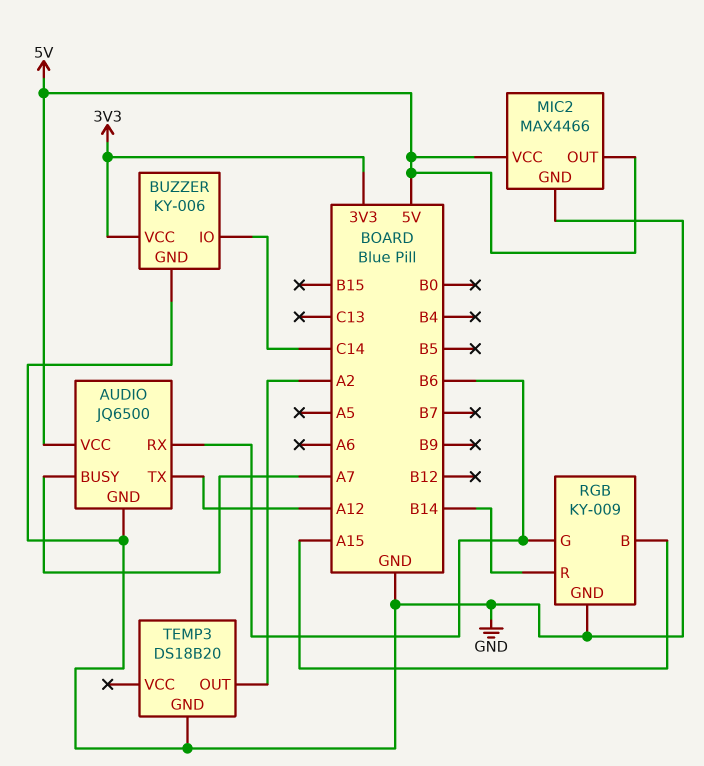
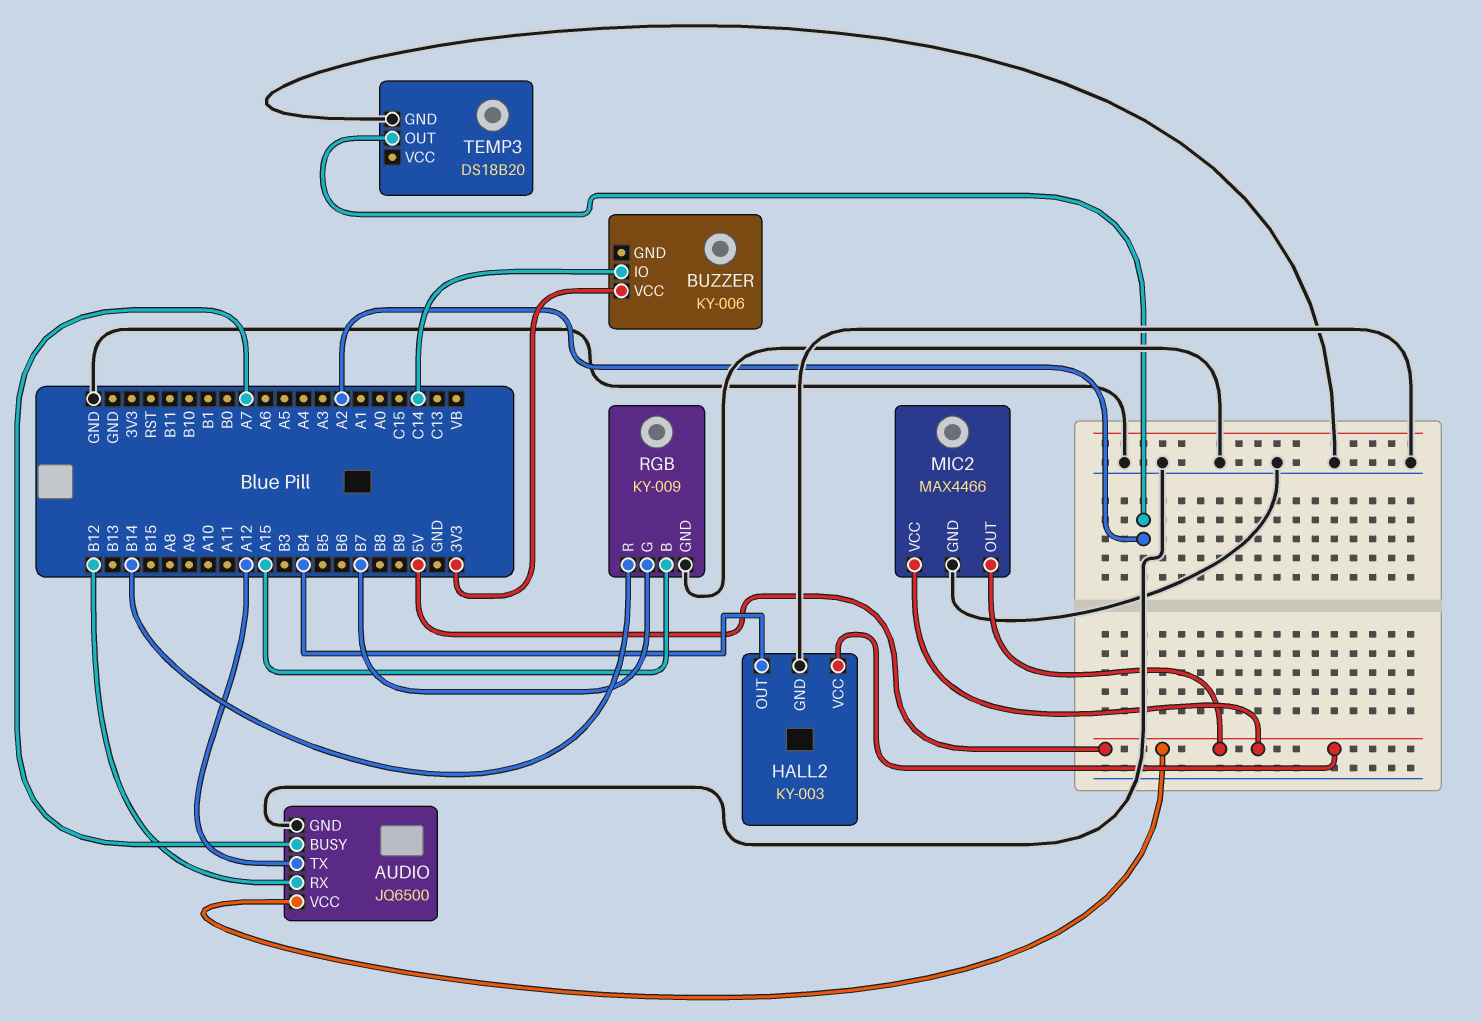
AUDIO pin RX: B6 -> B12
BUZZER pin GND: GND -> none
HALL2: none -> KY-003
HALL2 pin GND: none -> GND
HALL2 pin OUT: none -> B4
HALL2 pin VCC: none -> 5V
RGB pin G: B6 -> B7

